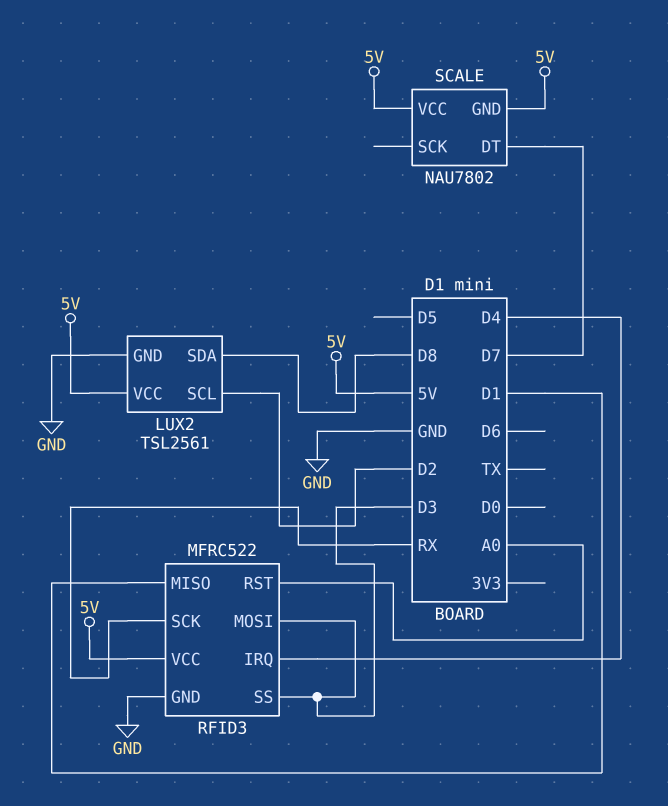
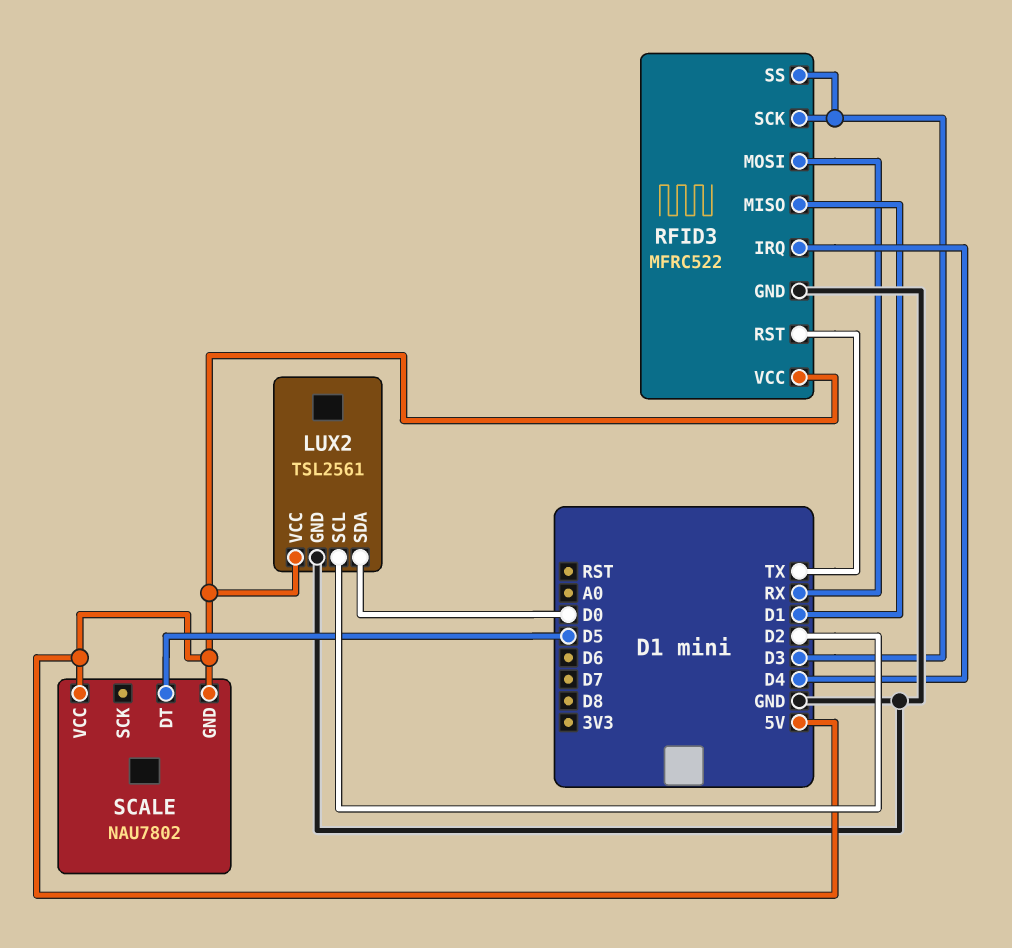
LUX2 pin SDA: D8 -> D0
RFID3 pin MOSI: D3 -> RX
RFID3 pin RST: A0 -> TX
RFID3 pin SCK: RX -> D3
SCALE pin DT: D7 -> D5

